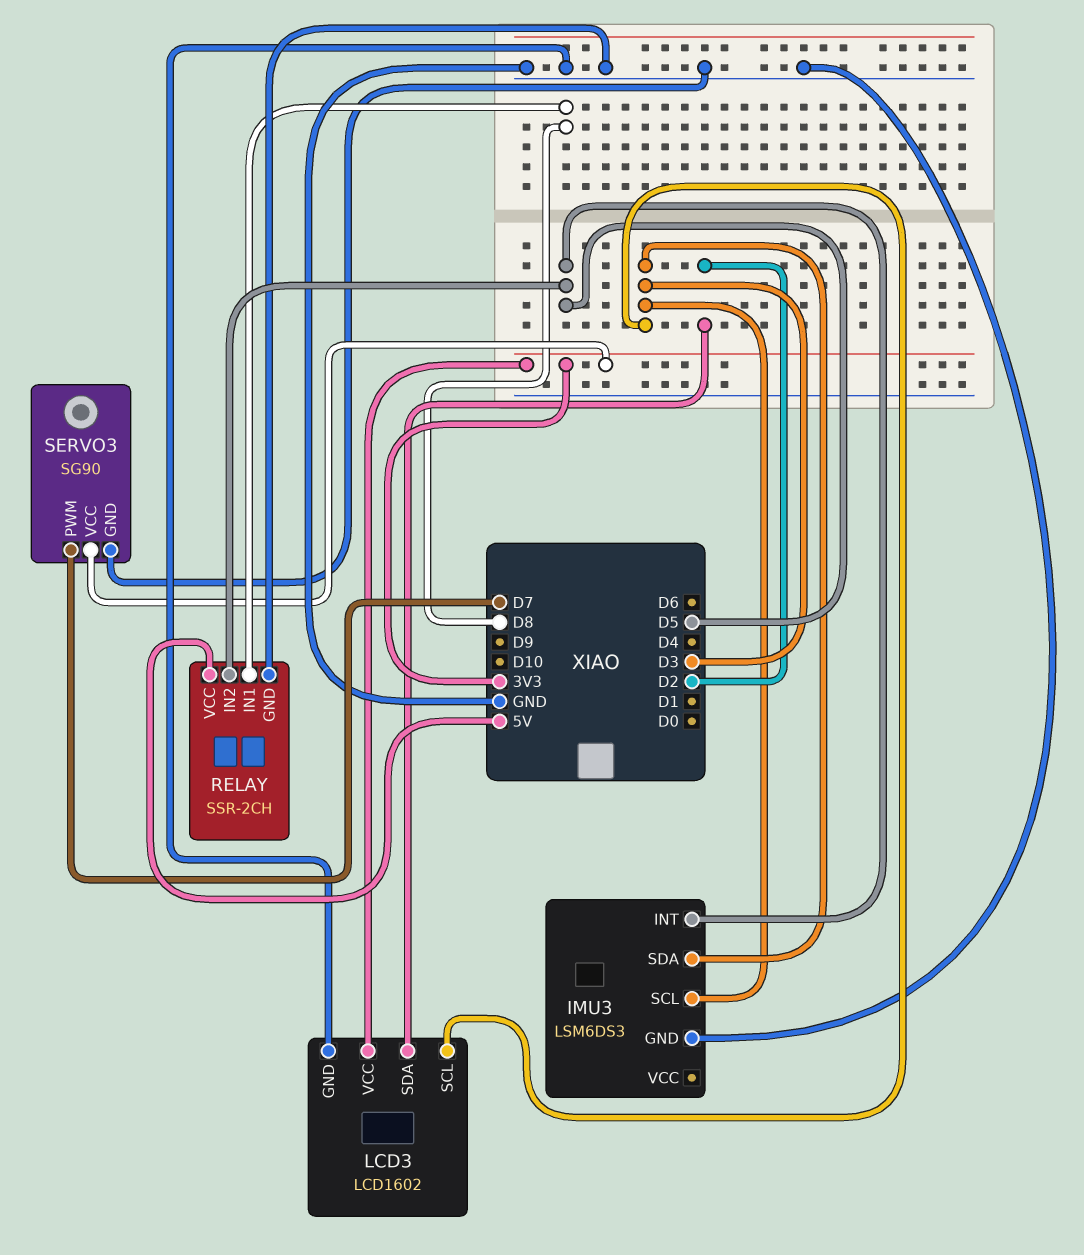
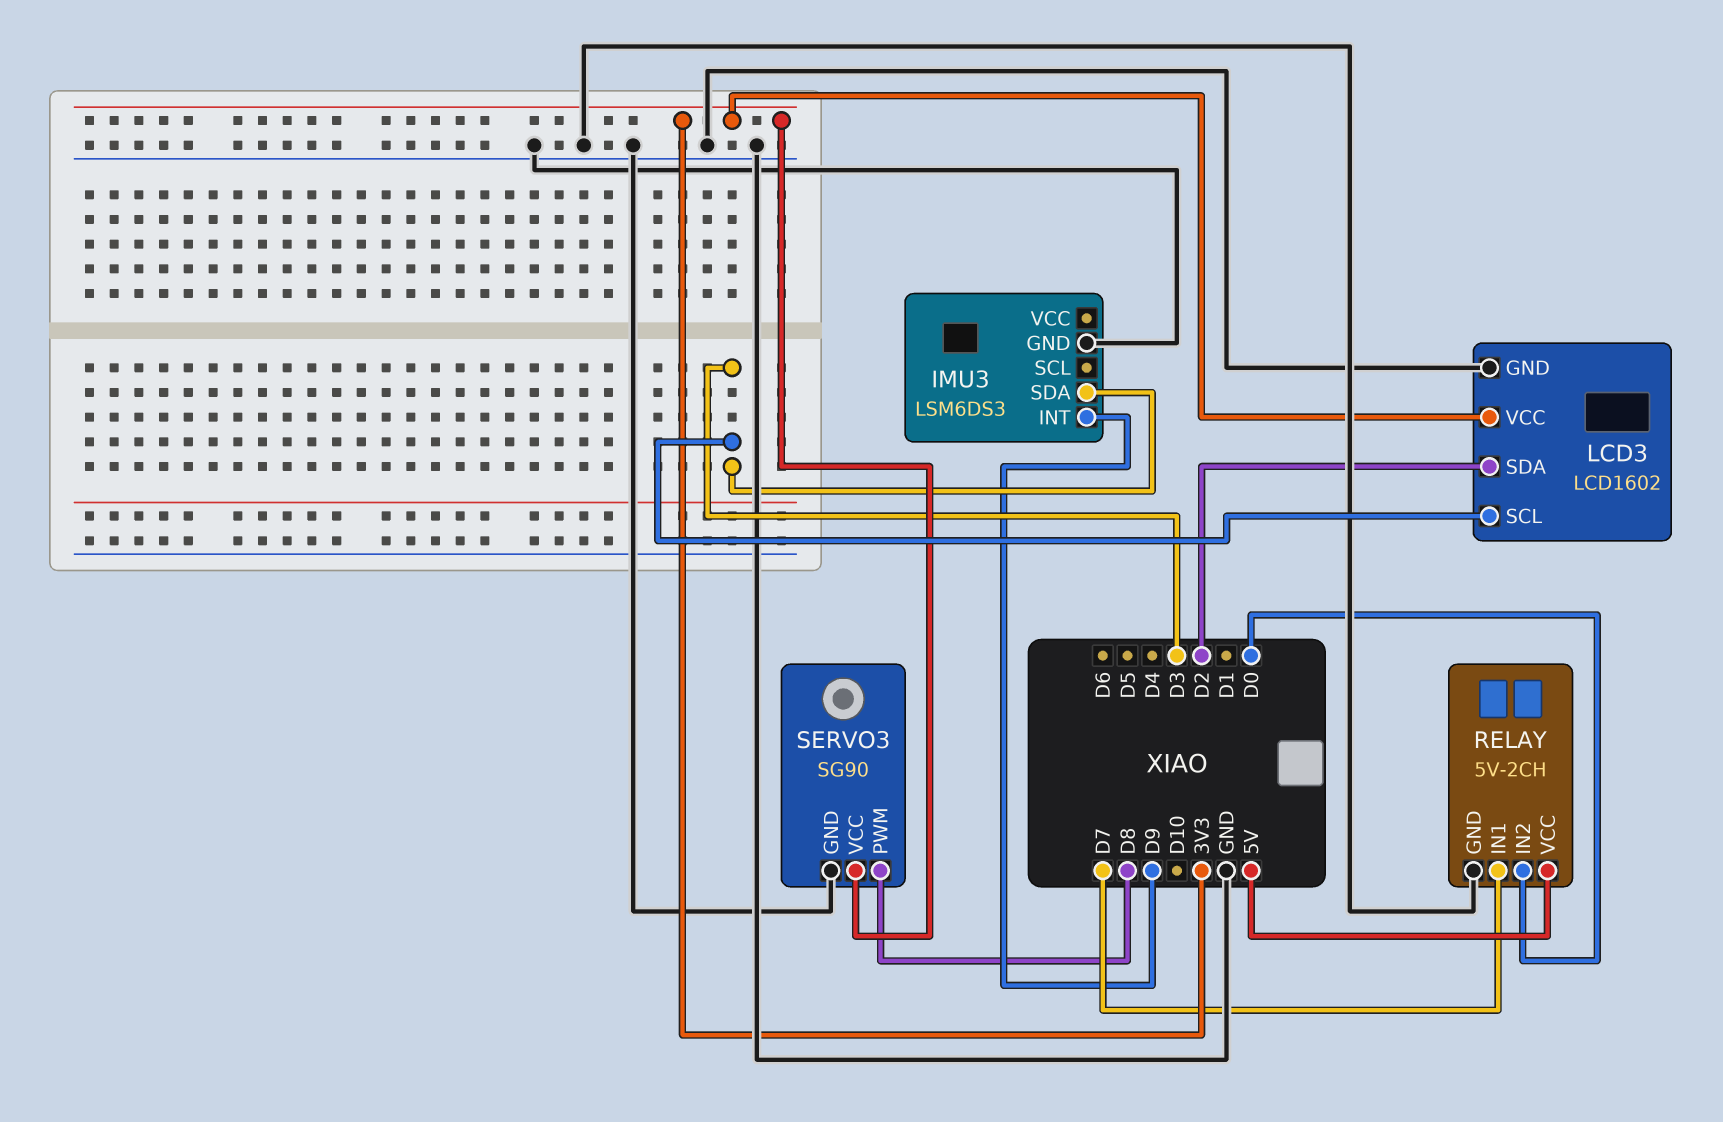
IMU3 pin INT: D5 -> D9
IMU3 pin SCL: D3 -> none
RELAY: SSR-2CH -> 5V-2CH
RELAY pin IN1: D8 -> D7
RELAY pin IN2: D5 -> D0
SERVO3 pin PWM: D7 -> D8

